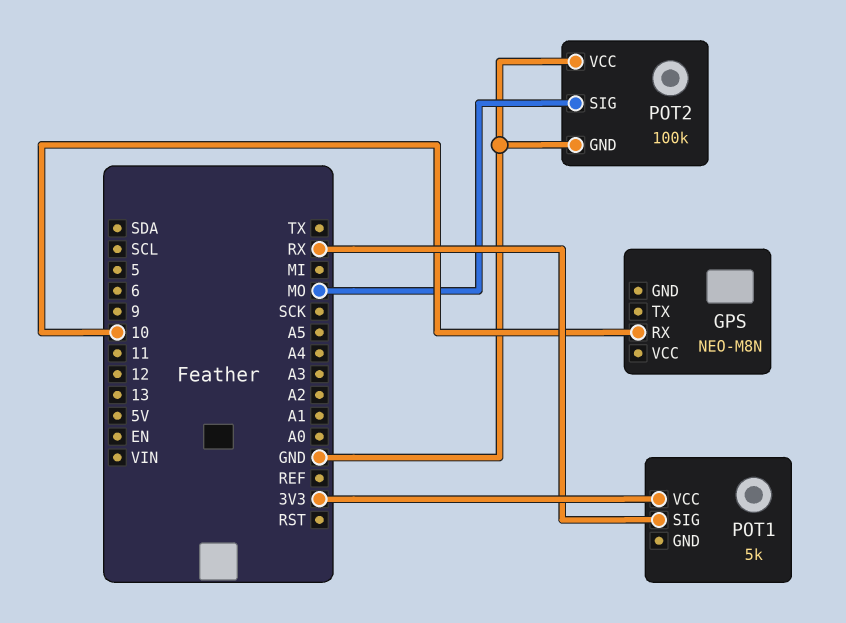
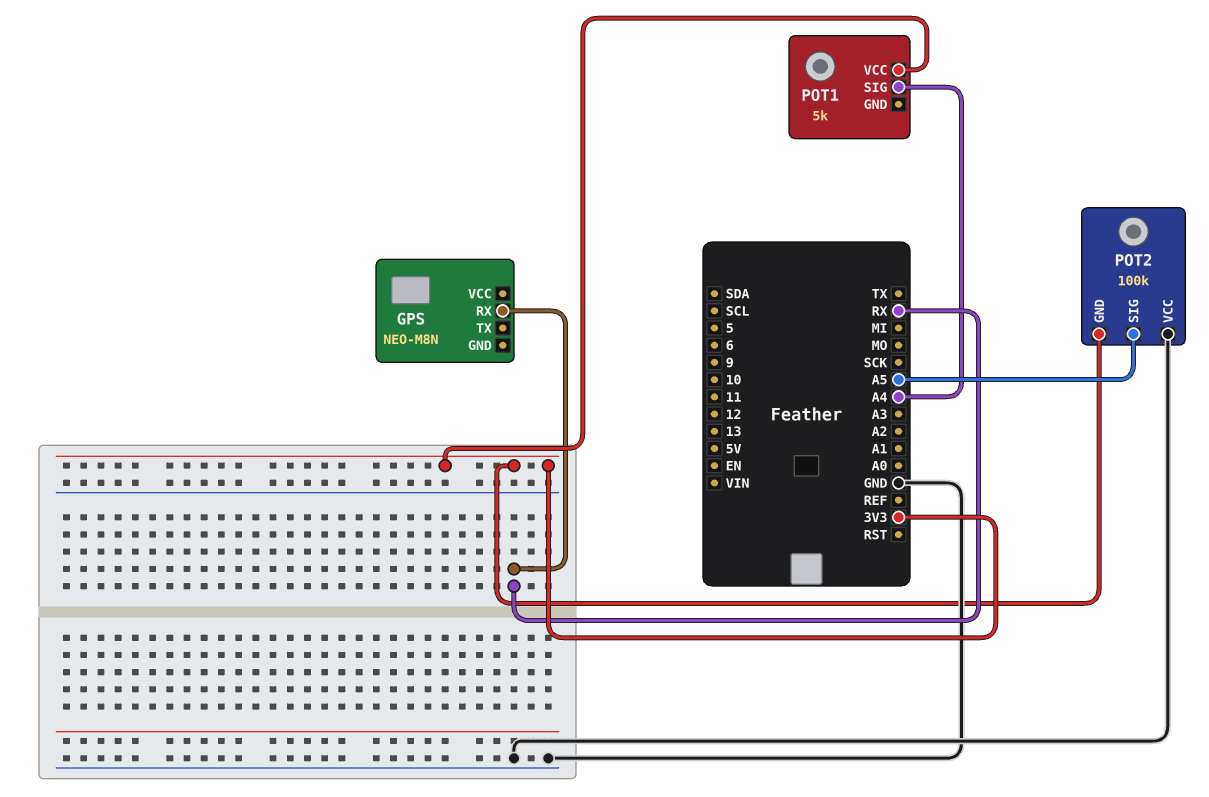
GPS pin RX: 10 -> RX
POT1 pin SIG: RX -> A4
POT2 pin GND: GND -> 3V3
POT2 pin SIG: MO -> A5

